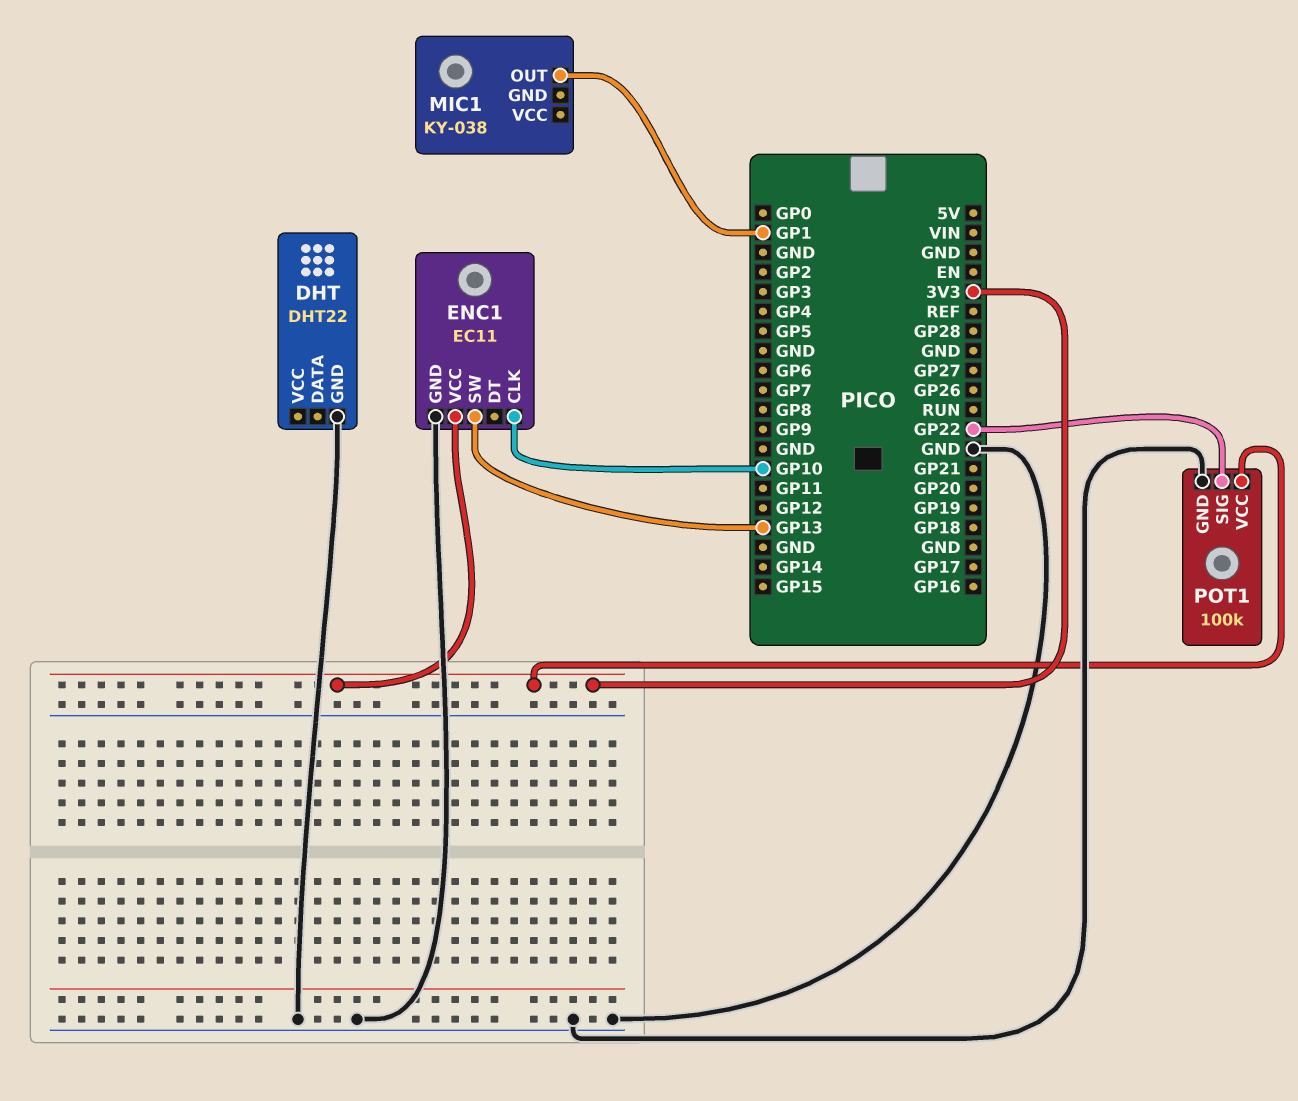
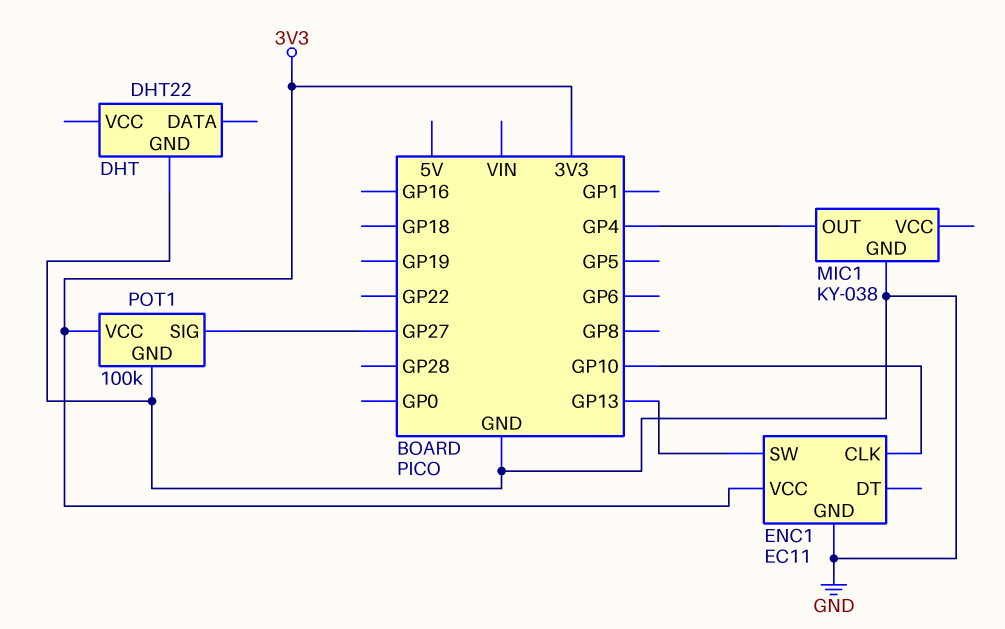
MIC1 pin GND: none -> GND
MIC1 pin OUT: GP1 -> GP4
POT1 pin SIG: GP22 -> GP27

